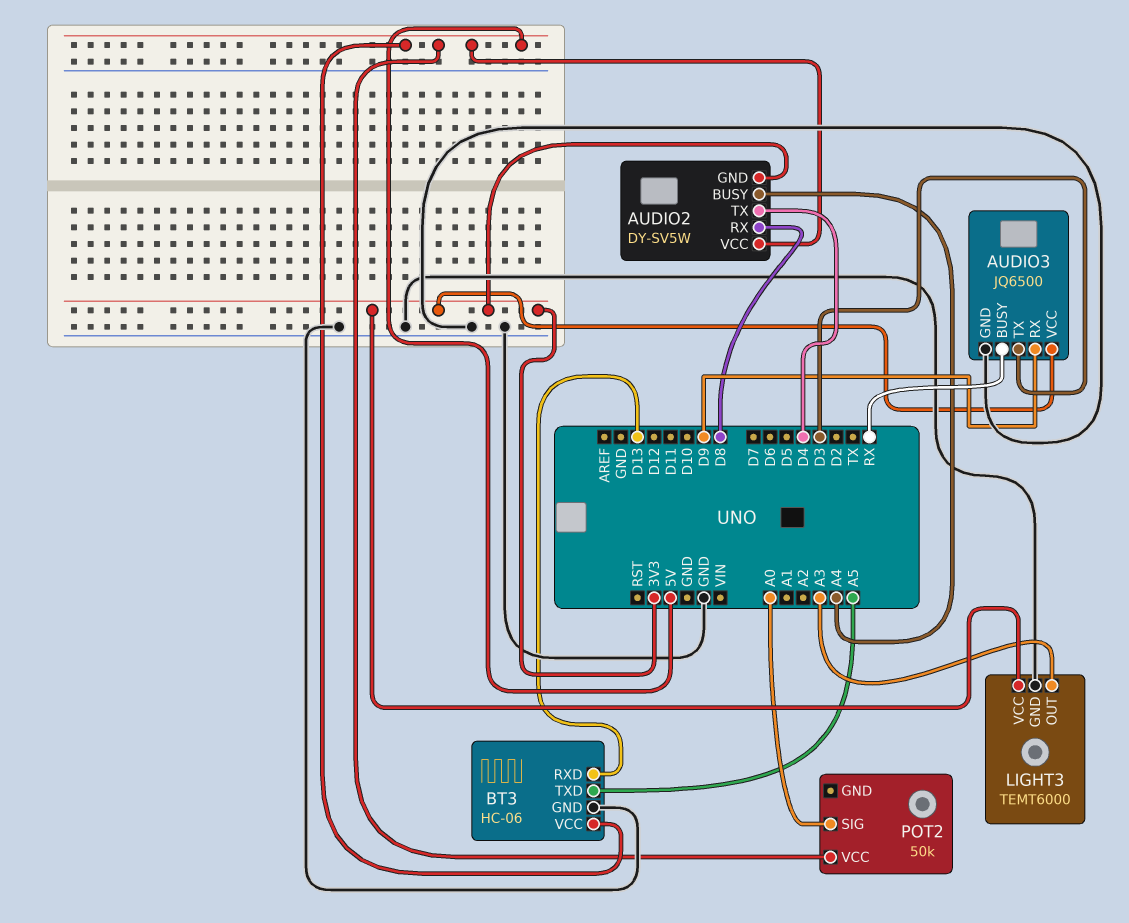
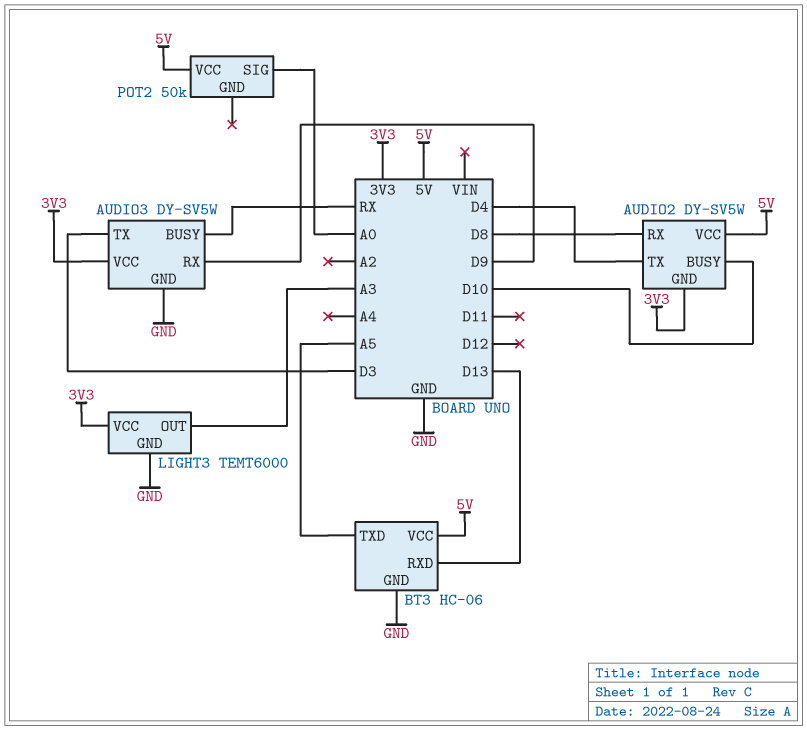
AUDIO2 pin BUSY: A4 -> D10
AUDIO3: JQ6500 -> DY-SV5W

